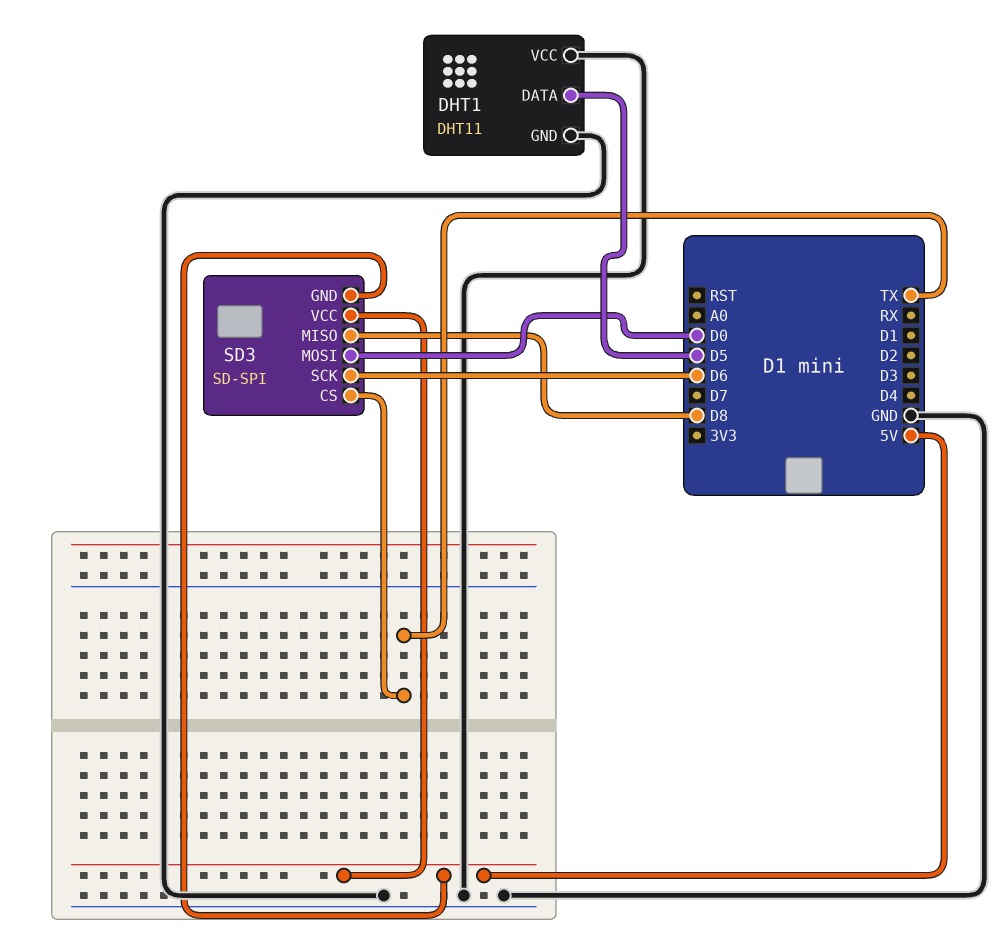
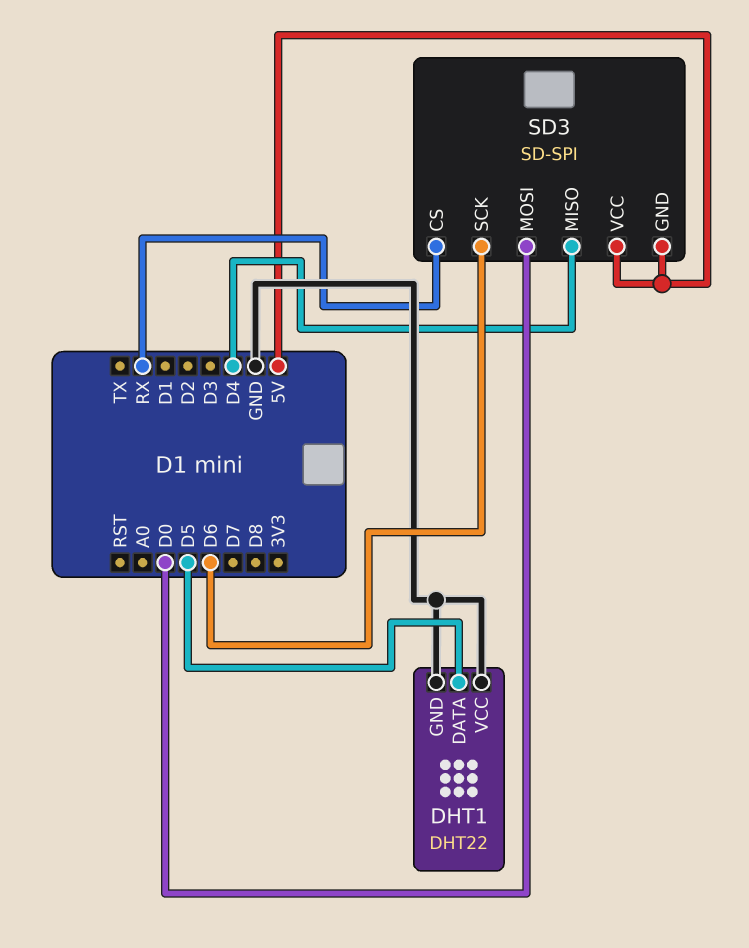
DHT1: DHT11 -> DHT22
SD3 pin CS: TX -> RX
SD3 pin MISO: D8 -> D4

